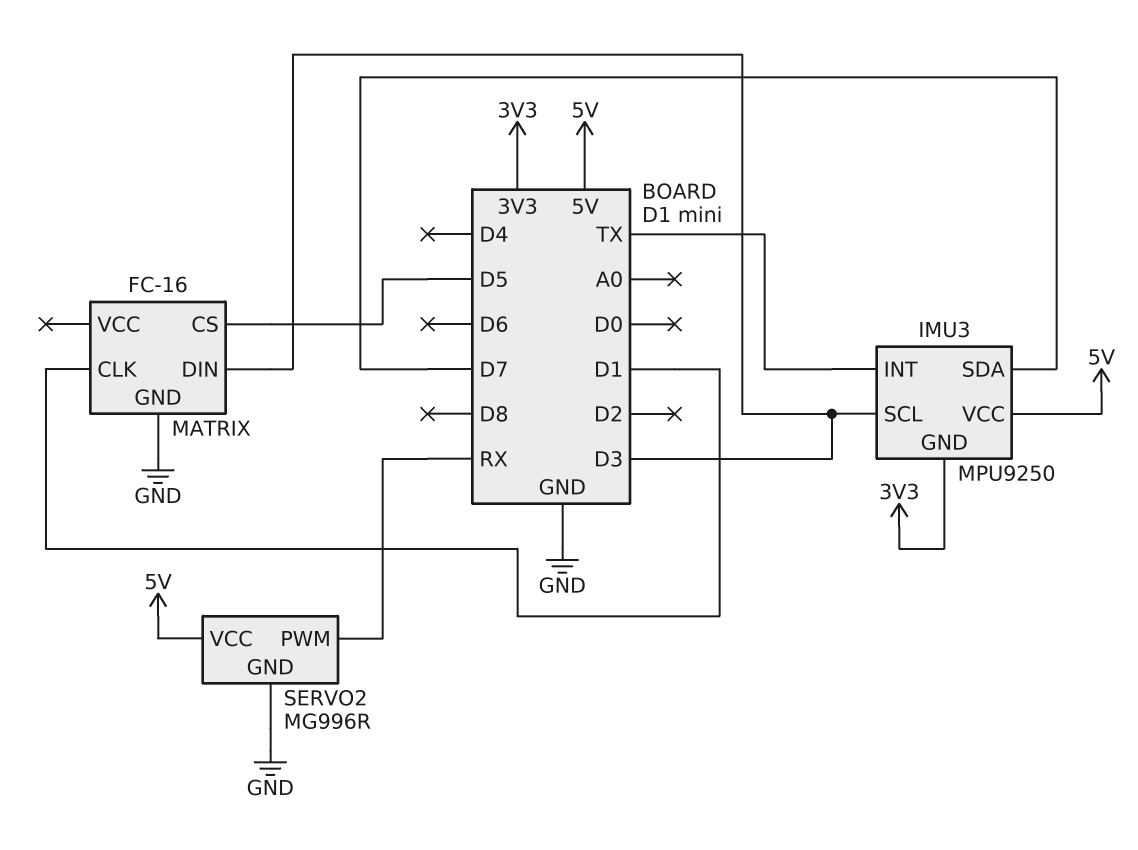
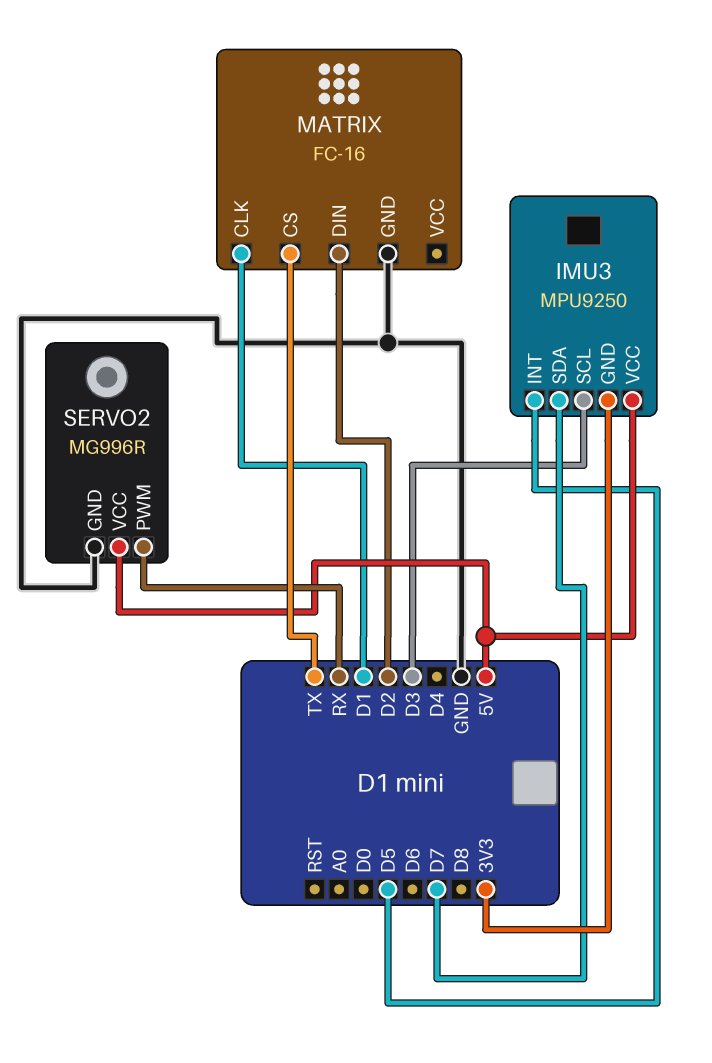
IMU3 pin INT: TX -> D5
MATRIX pin CS: D5 -> TX
MATRIX pin DIN: D3 -> D2

